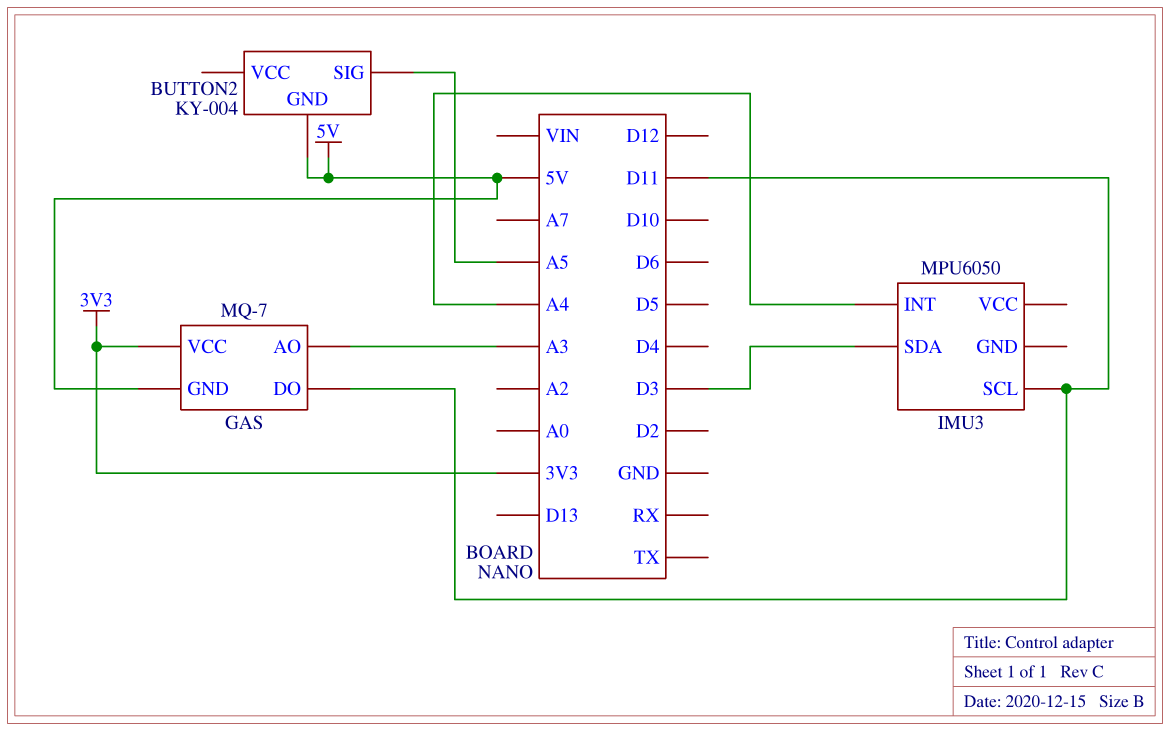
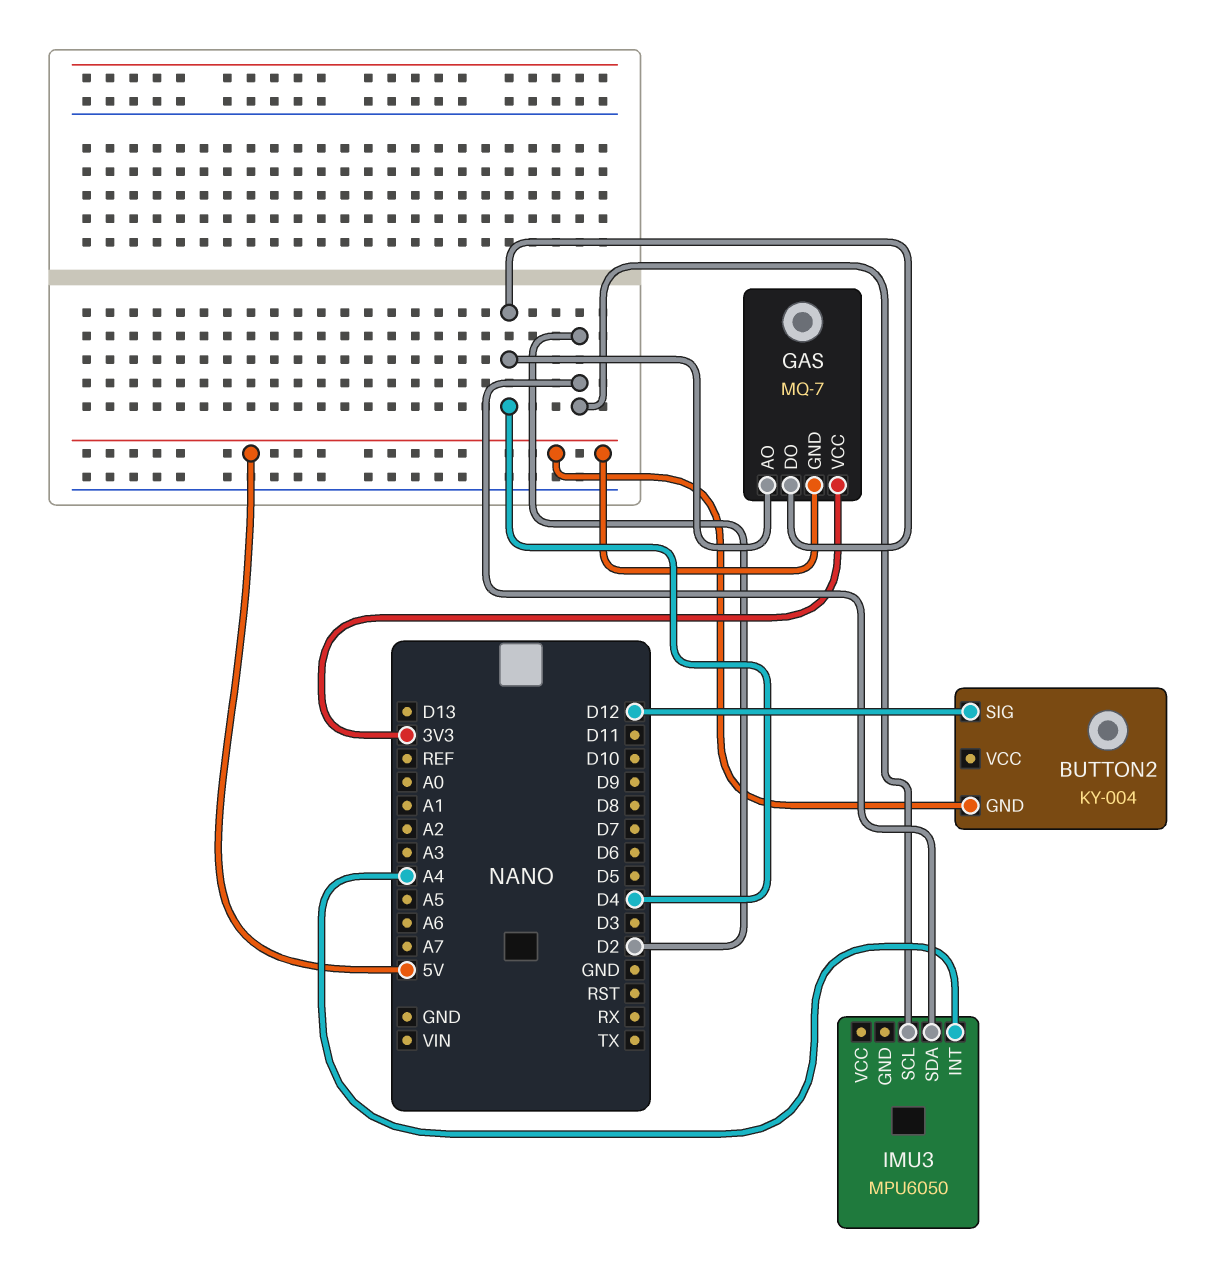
BUTTON2 pin SIG: A5 -> D12
GAS pin AO: A3 -> D4
GAS pin DO: D11 -> D4
IMU3 pin SCL: D11 -> D2
IMU3 pin SDA: D3 -> D2

